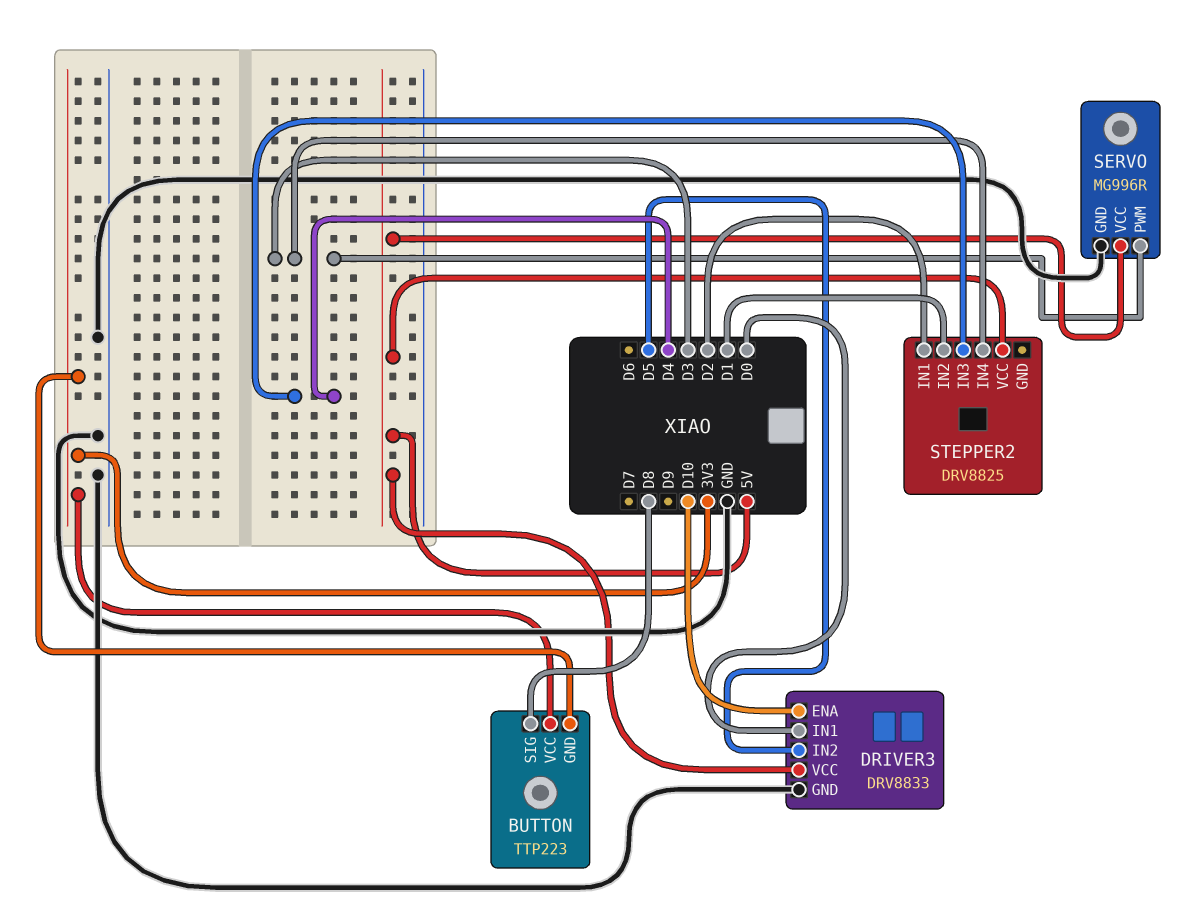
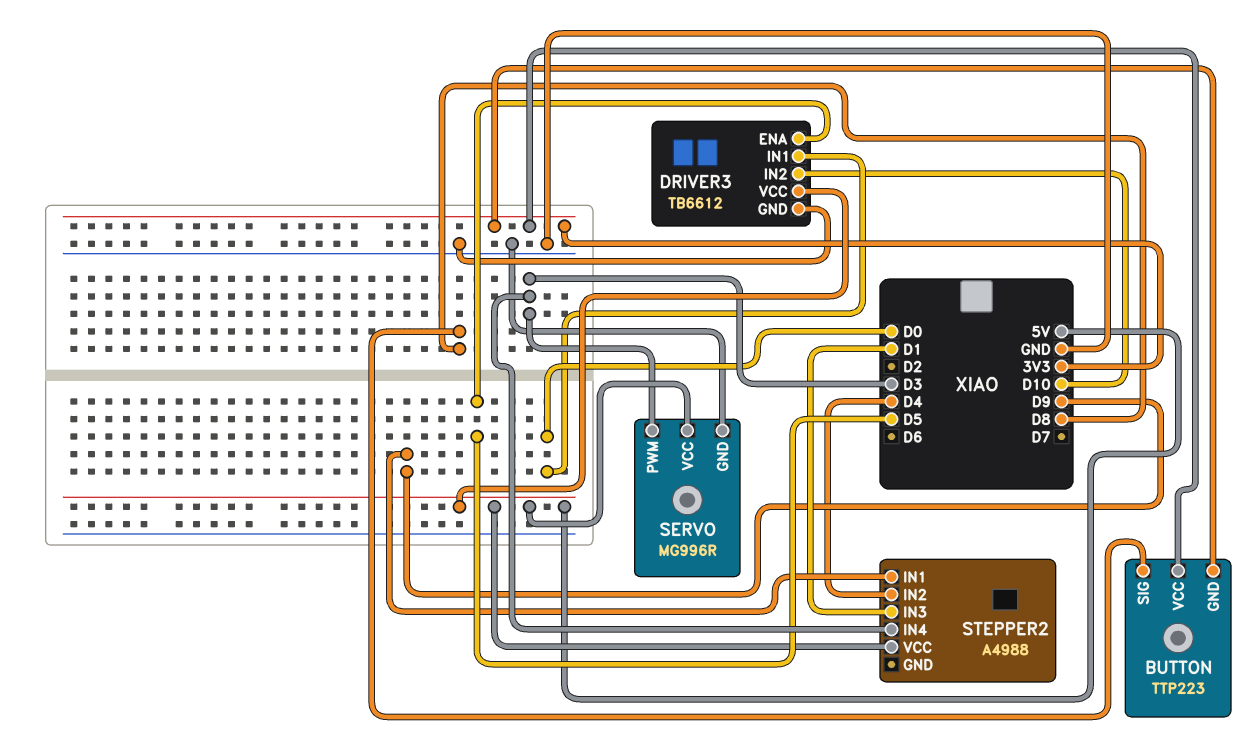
DRIVER3: DRV8833 -> TB6612
DRIVER3 pin ENA: D10 -> D5
DRIVER3 pin IN2: D5 -> D10
STEPPER2: DRV8825 -> A4988
STEPPER2 pin IN1: D2 -> D9
STEPPER2 pin IN2: D1 -> D4
STEPPER2 pin IN3: D4 -> D1

